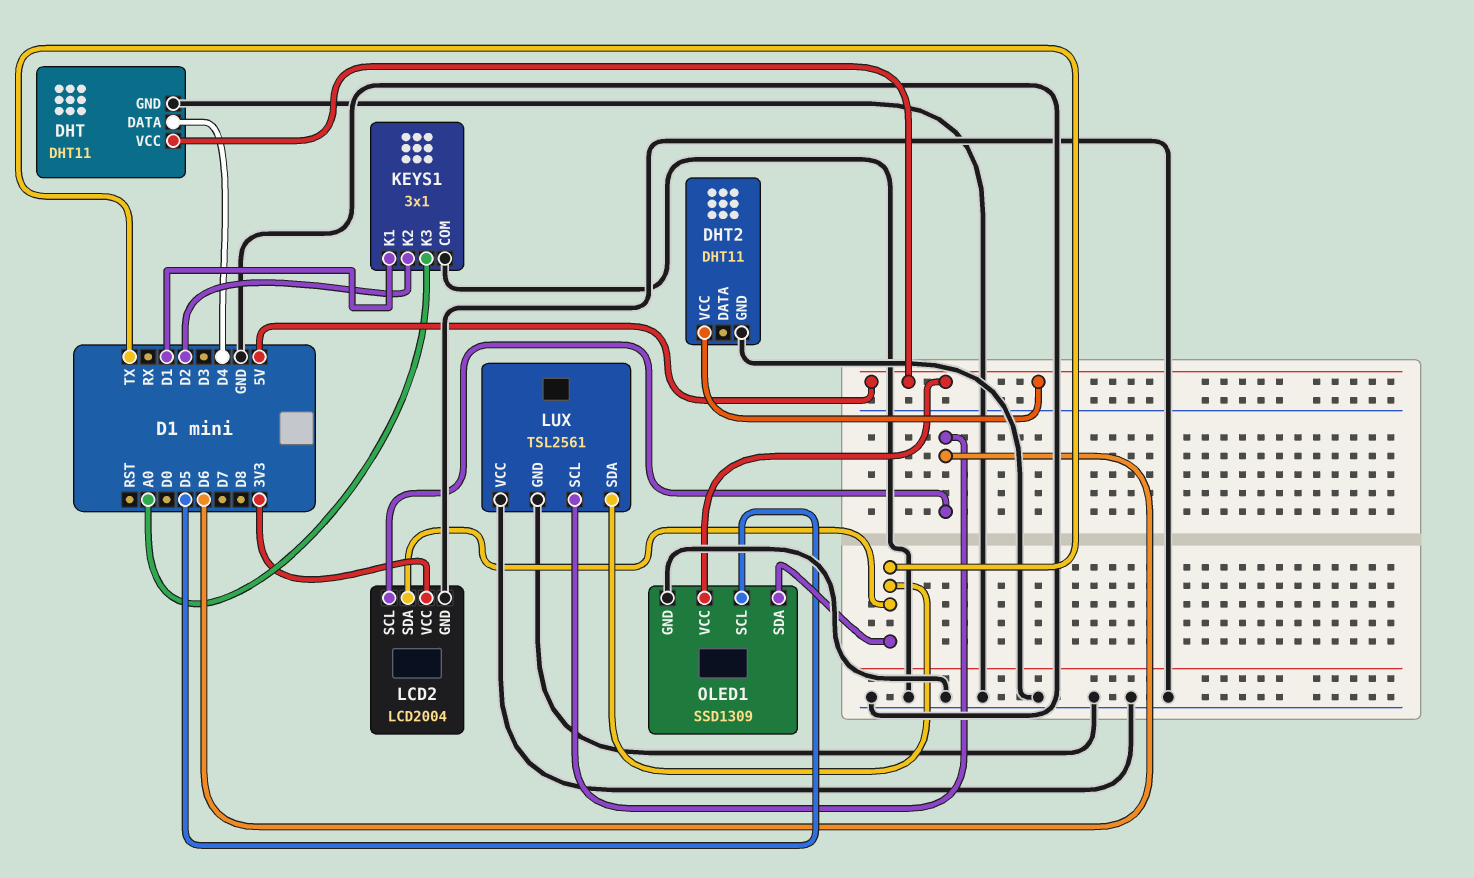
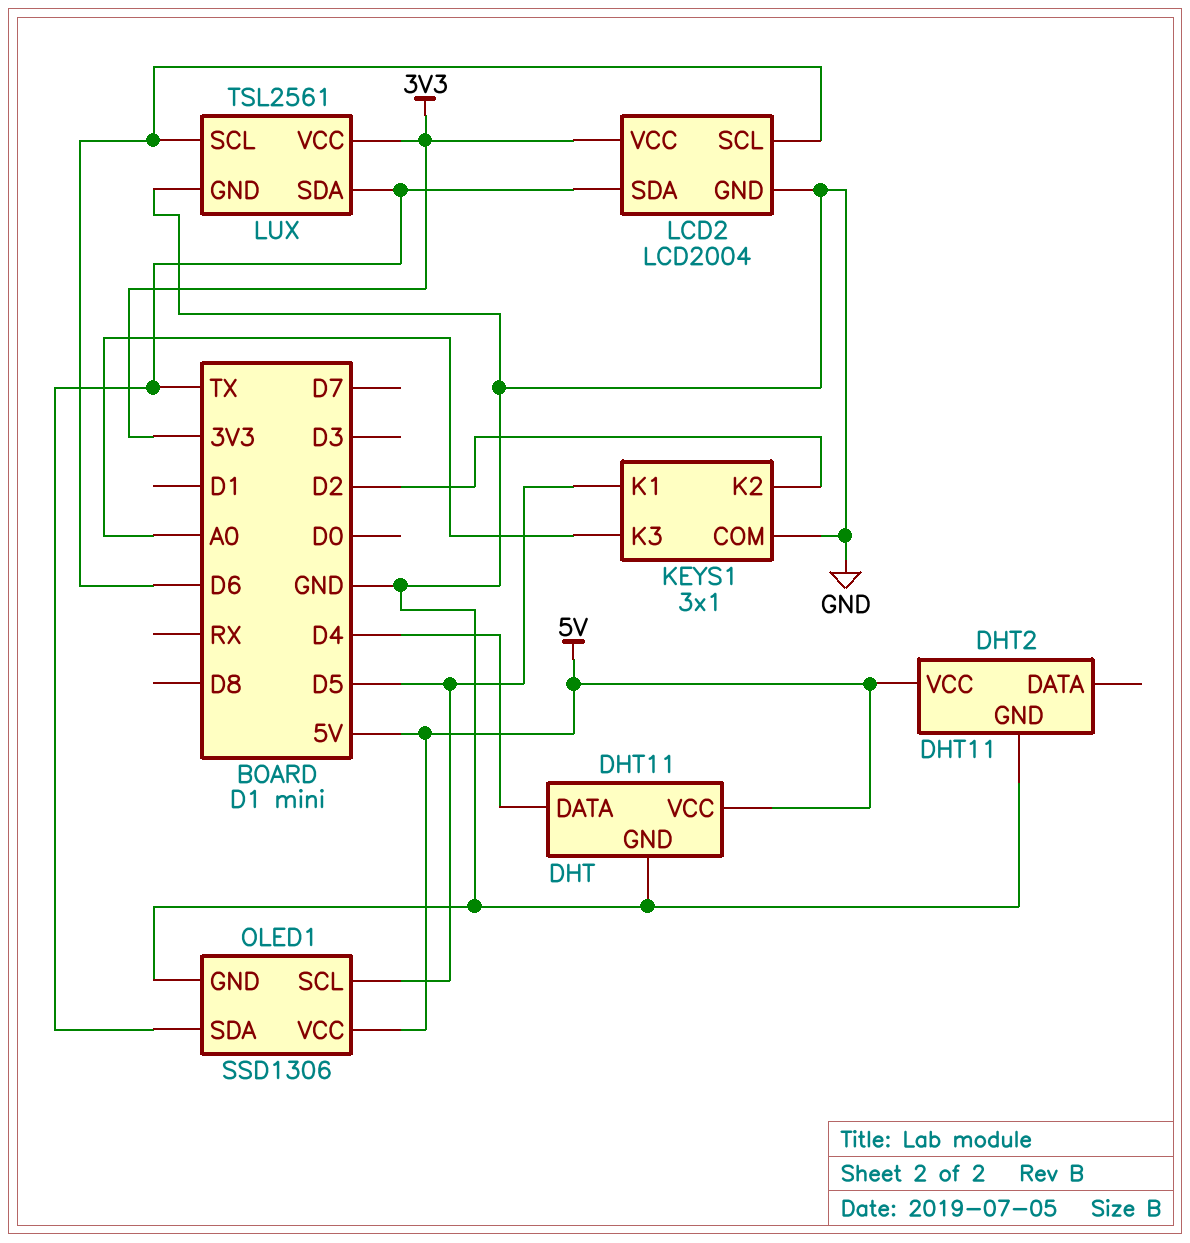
KEYS1 pin K1: D1 -> D5
LUX pin VCC: GND -> 3V3
OLED1: SSD1309 -> SSD1306

